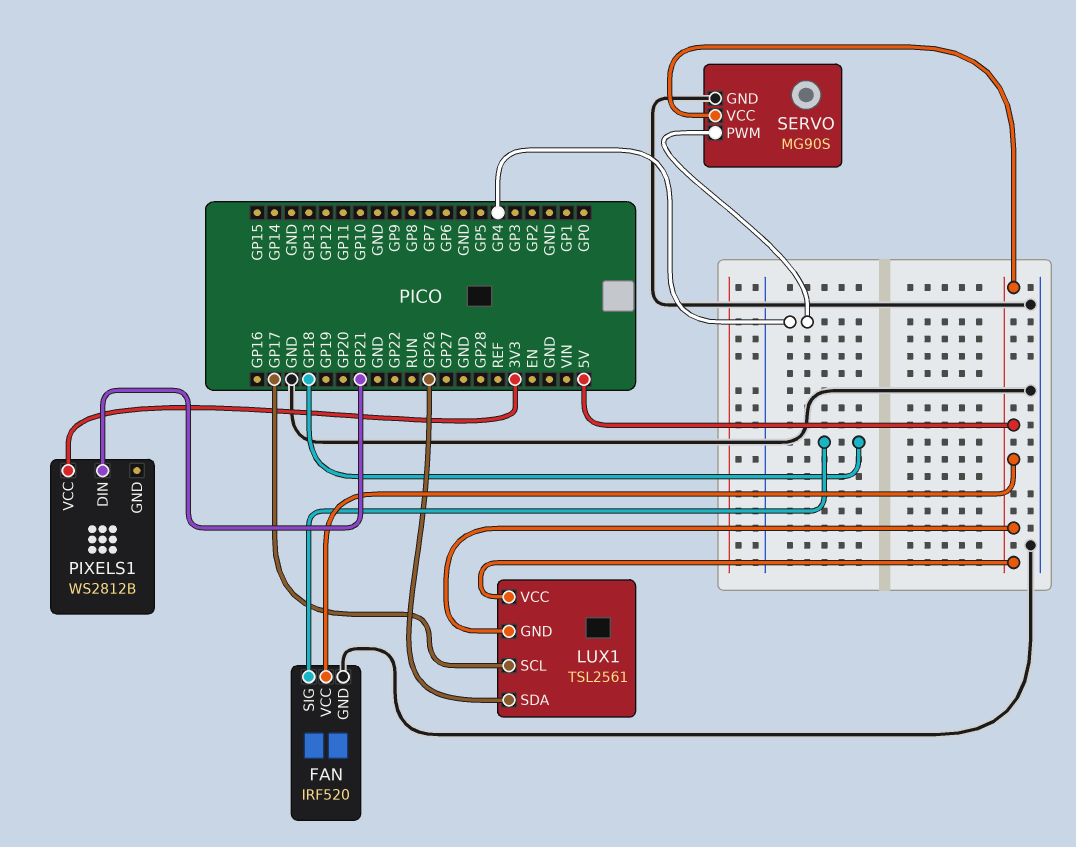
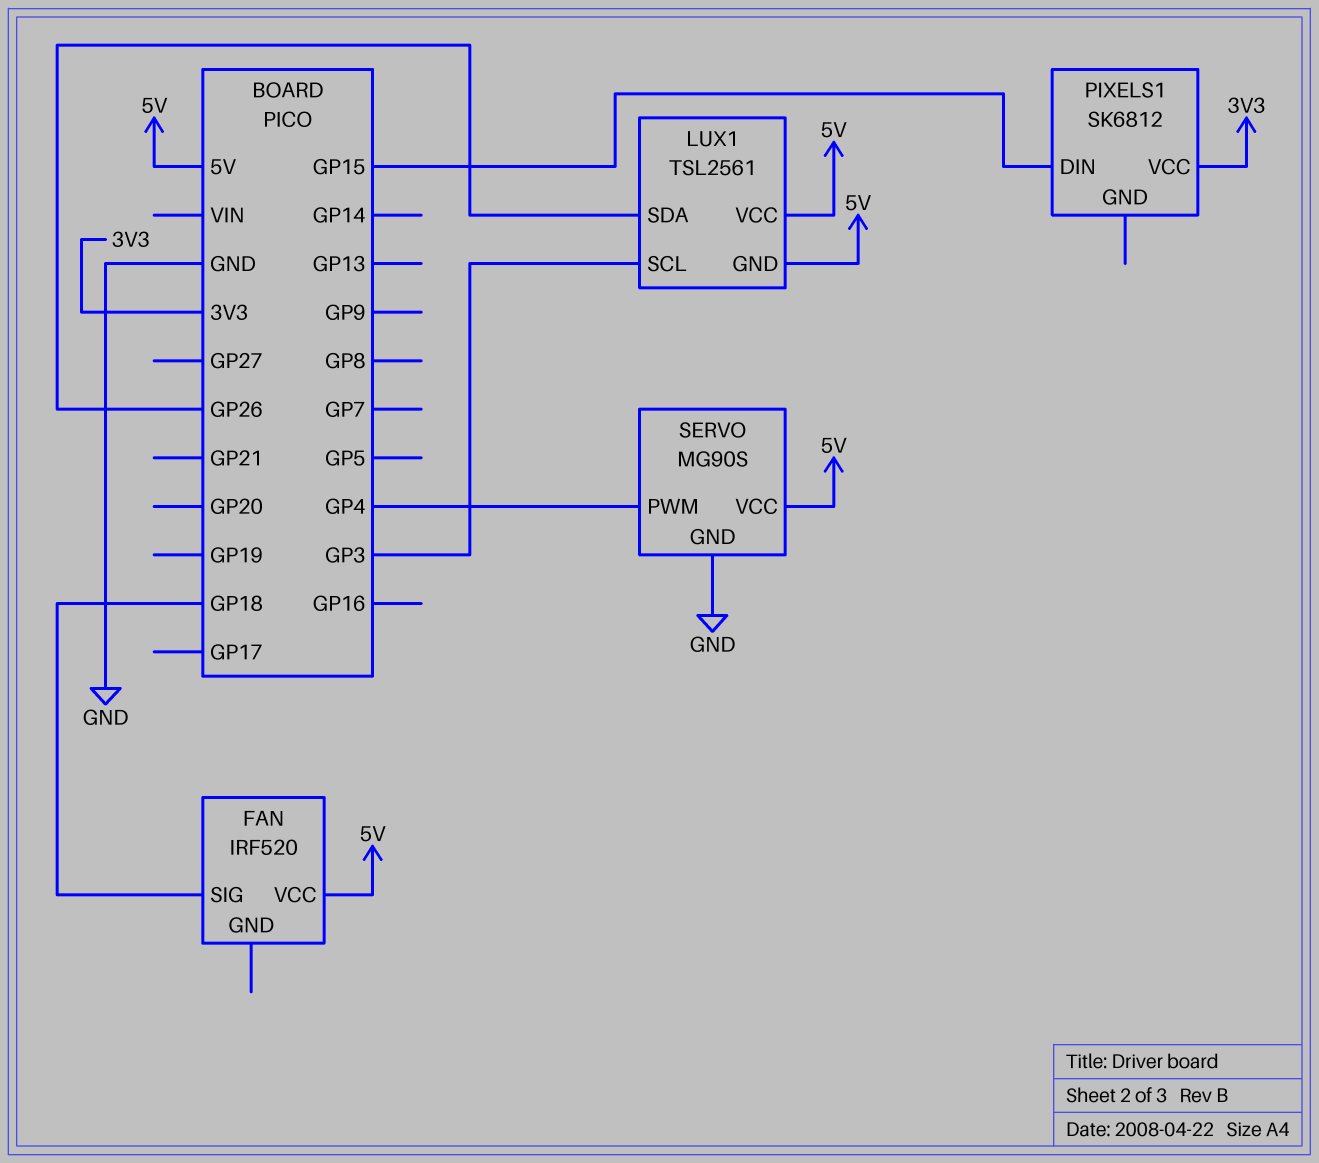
FAN pin GND: GND -> none
LUX1 pin SCL: GP17 -> GP3
PIXELS1: WS2812B -> SK6812
PIXELS1 pin DIN: GP21 -> GP15

